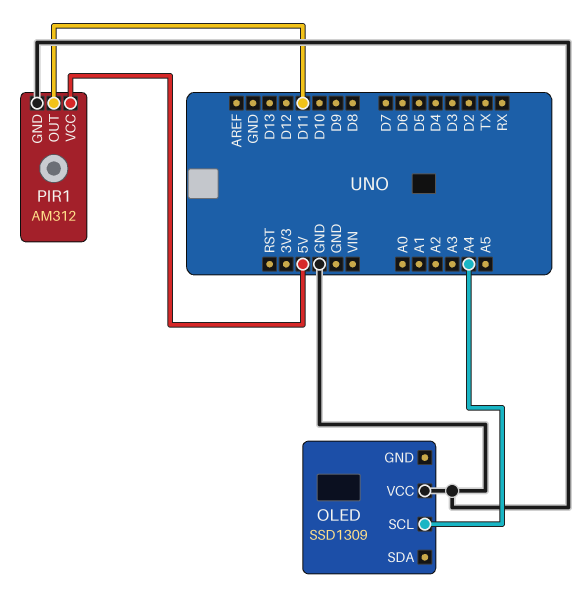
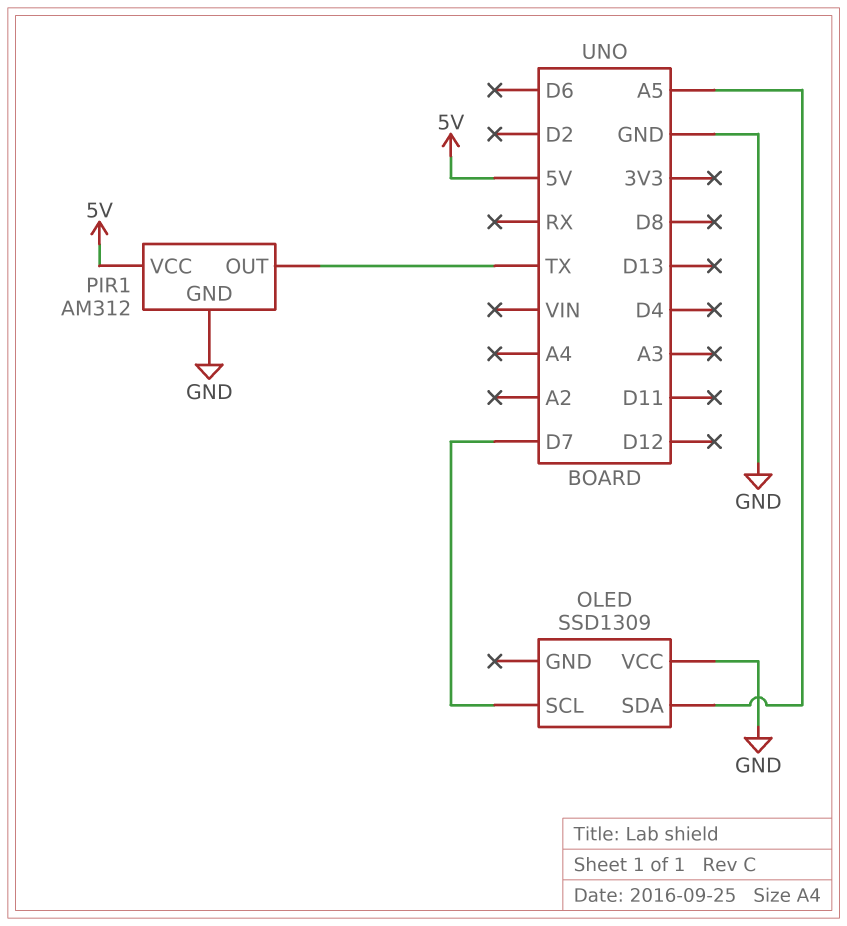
OLED pin SCL: A4 -> D7
OLED pin SDA: none -> A5
PIR1 pin OUT: D11 -> TX

